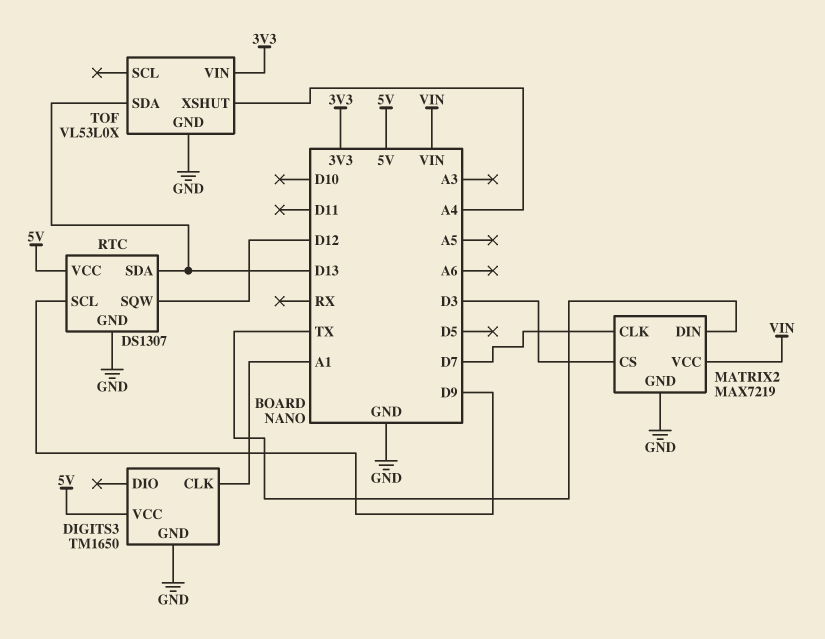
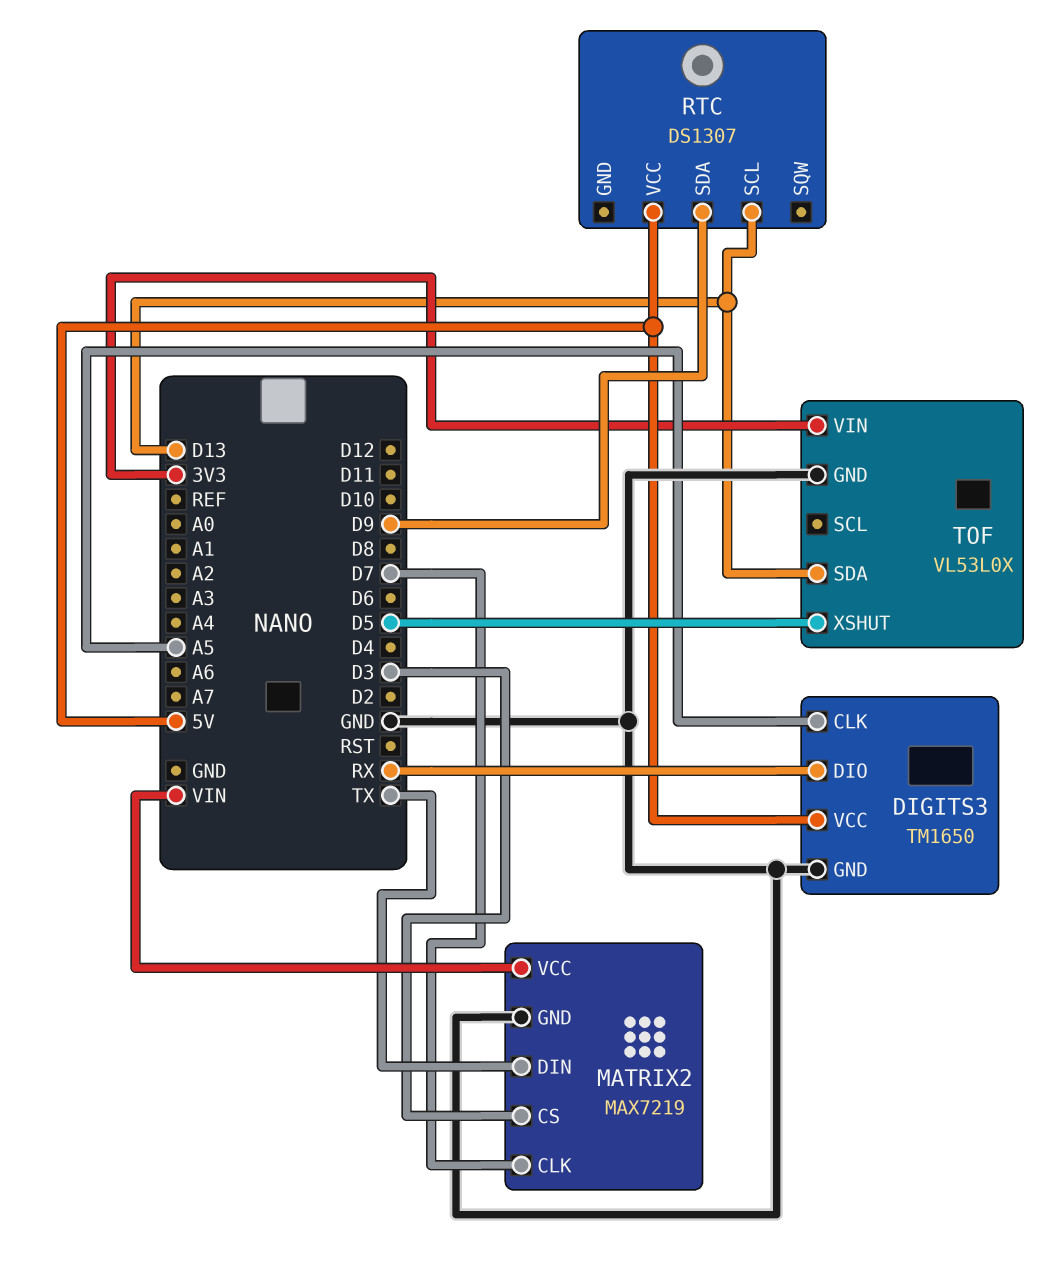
DIGITS3 pin CLK: A1 -> A5
DIGITS3 pin DIO: none -> RX
RTC pin GND: GND -> none
RTC pin SCL: D9 -> D13
RTC pin SDA: D13 -> D9
RTC pin SQW: D12 -> none
TOF pin XSHUT: A4 -> D5

